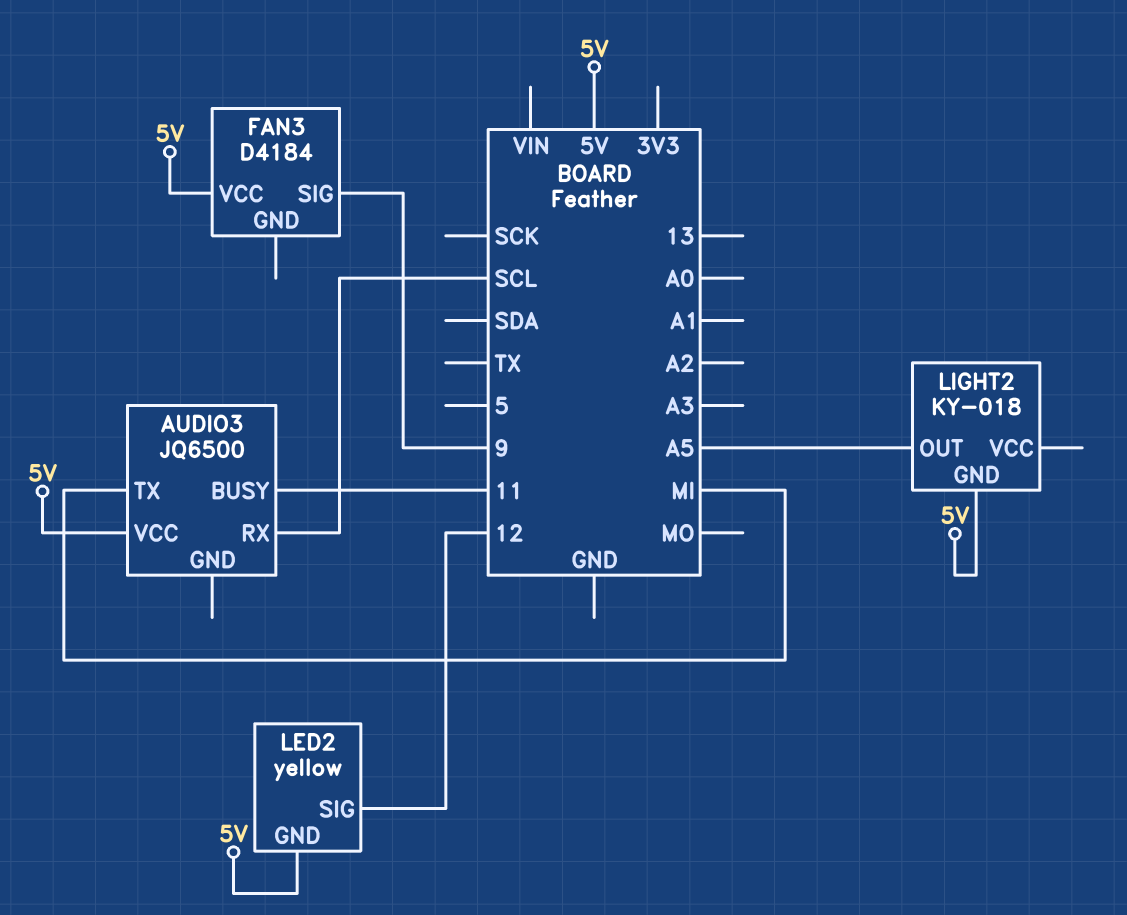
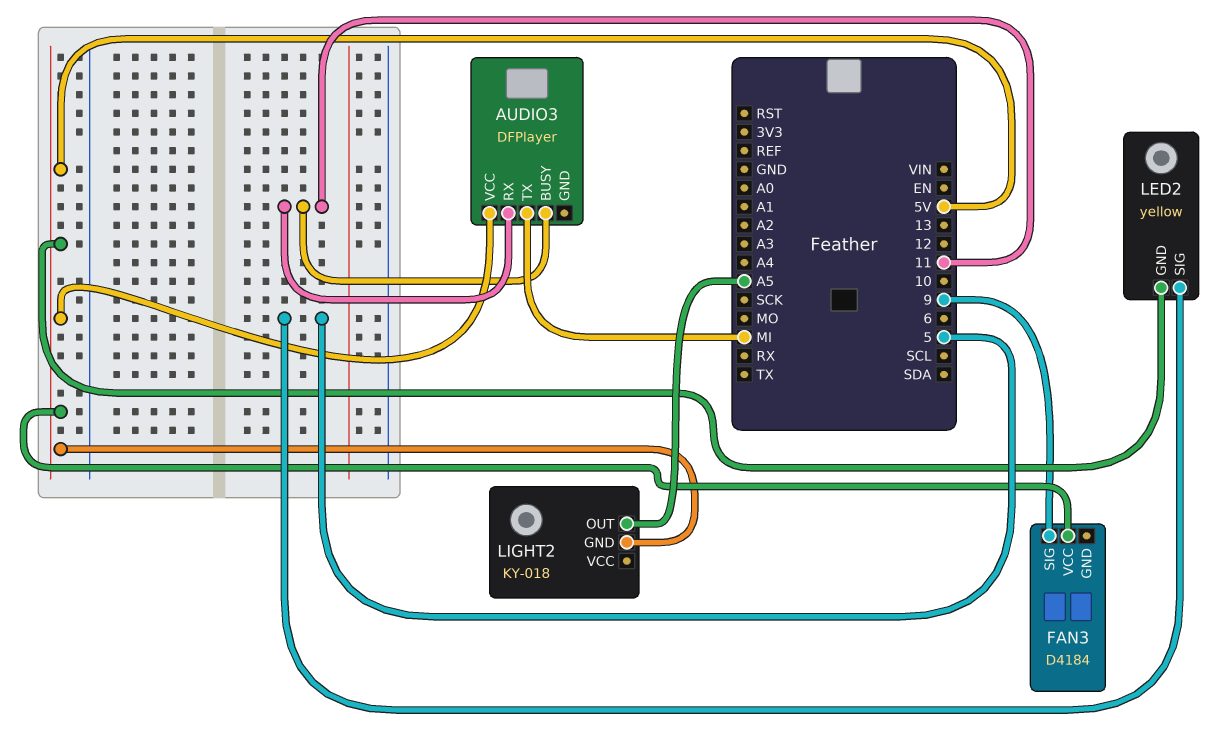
AUDIO3: JQ6500 -> DFPlayer
AUDIO3 pin RX: SCL -> 11
LED2 pin SIG: 12 -> 5

